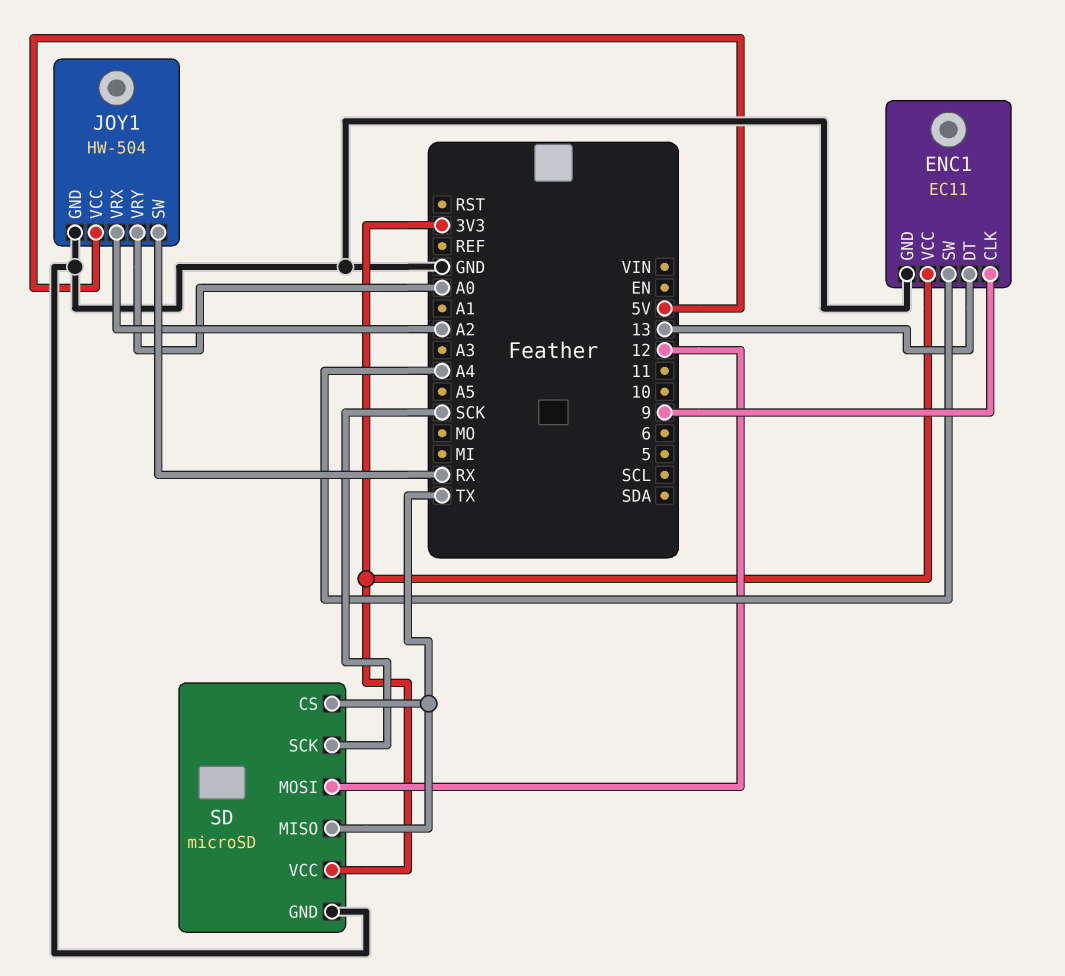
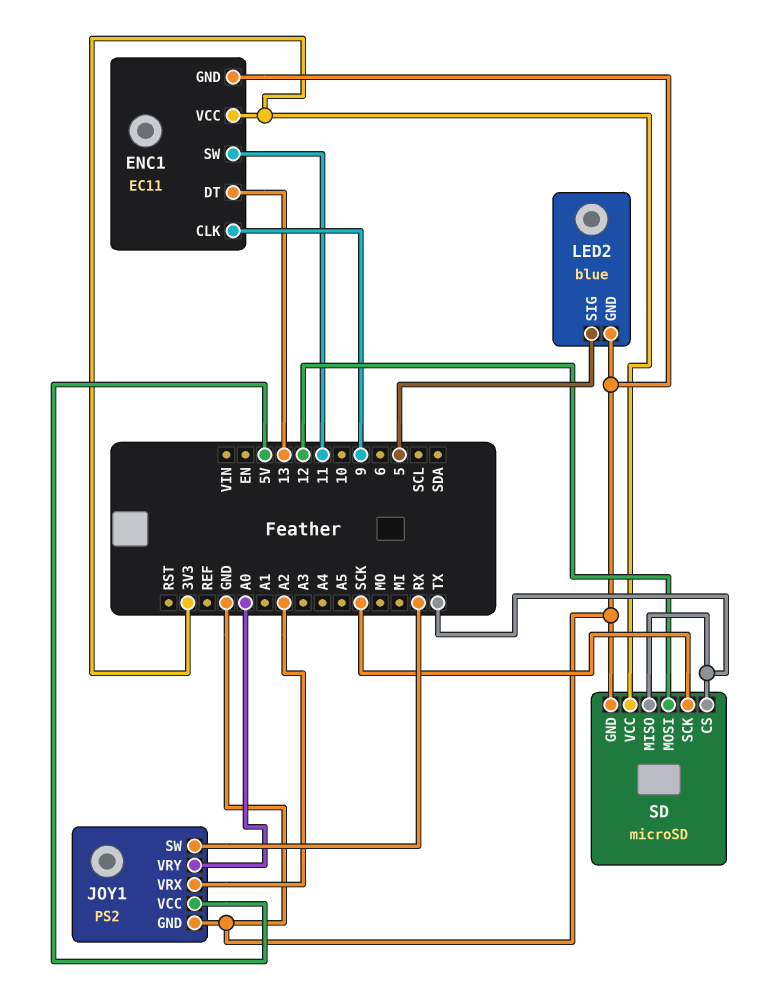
ENC1 pin SW: A4 -> 11
JOY1: HW-504 -> PS2
LED2: none -> blue
LED2 pin GND: none -> GND
LED2 pin SIG: none -> 5

